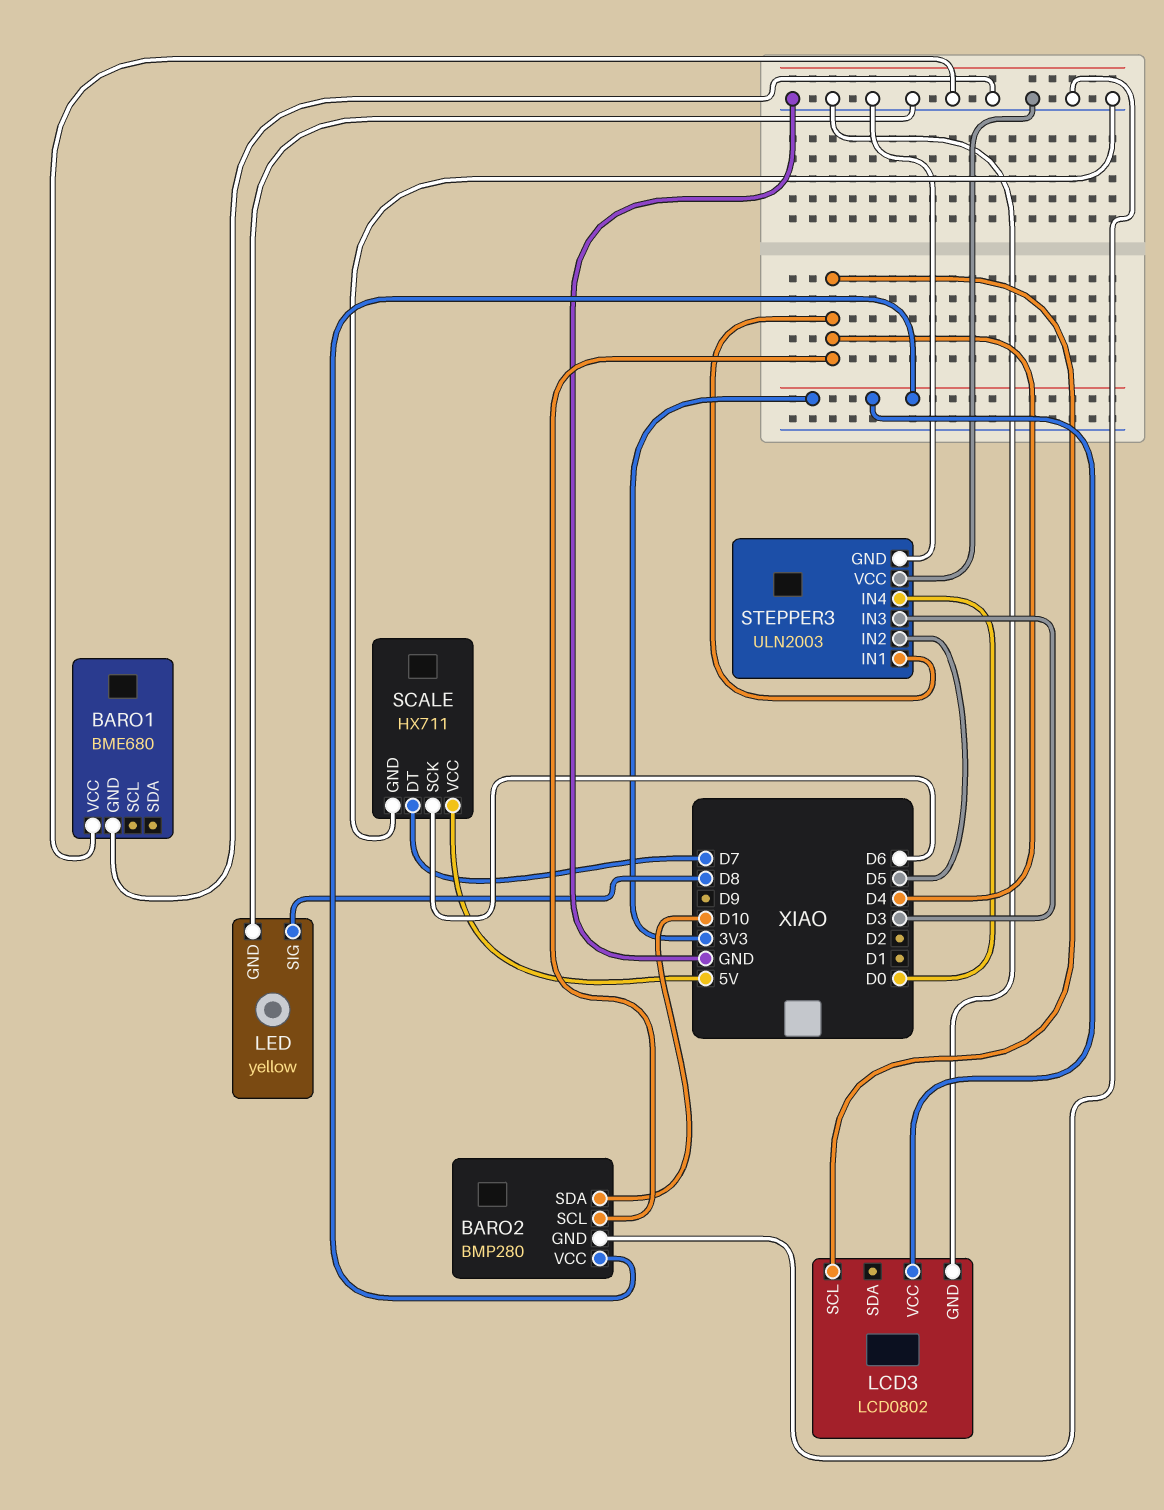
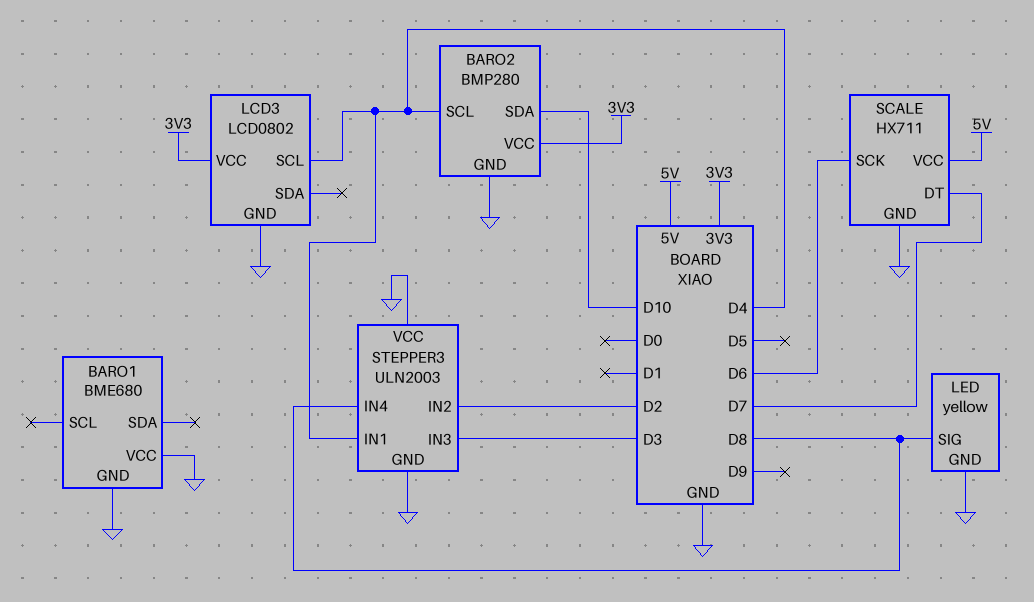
STEPPER3 pin IN2: D5 -> D2
STEPPER3 pin IN4: D0 -> D8

